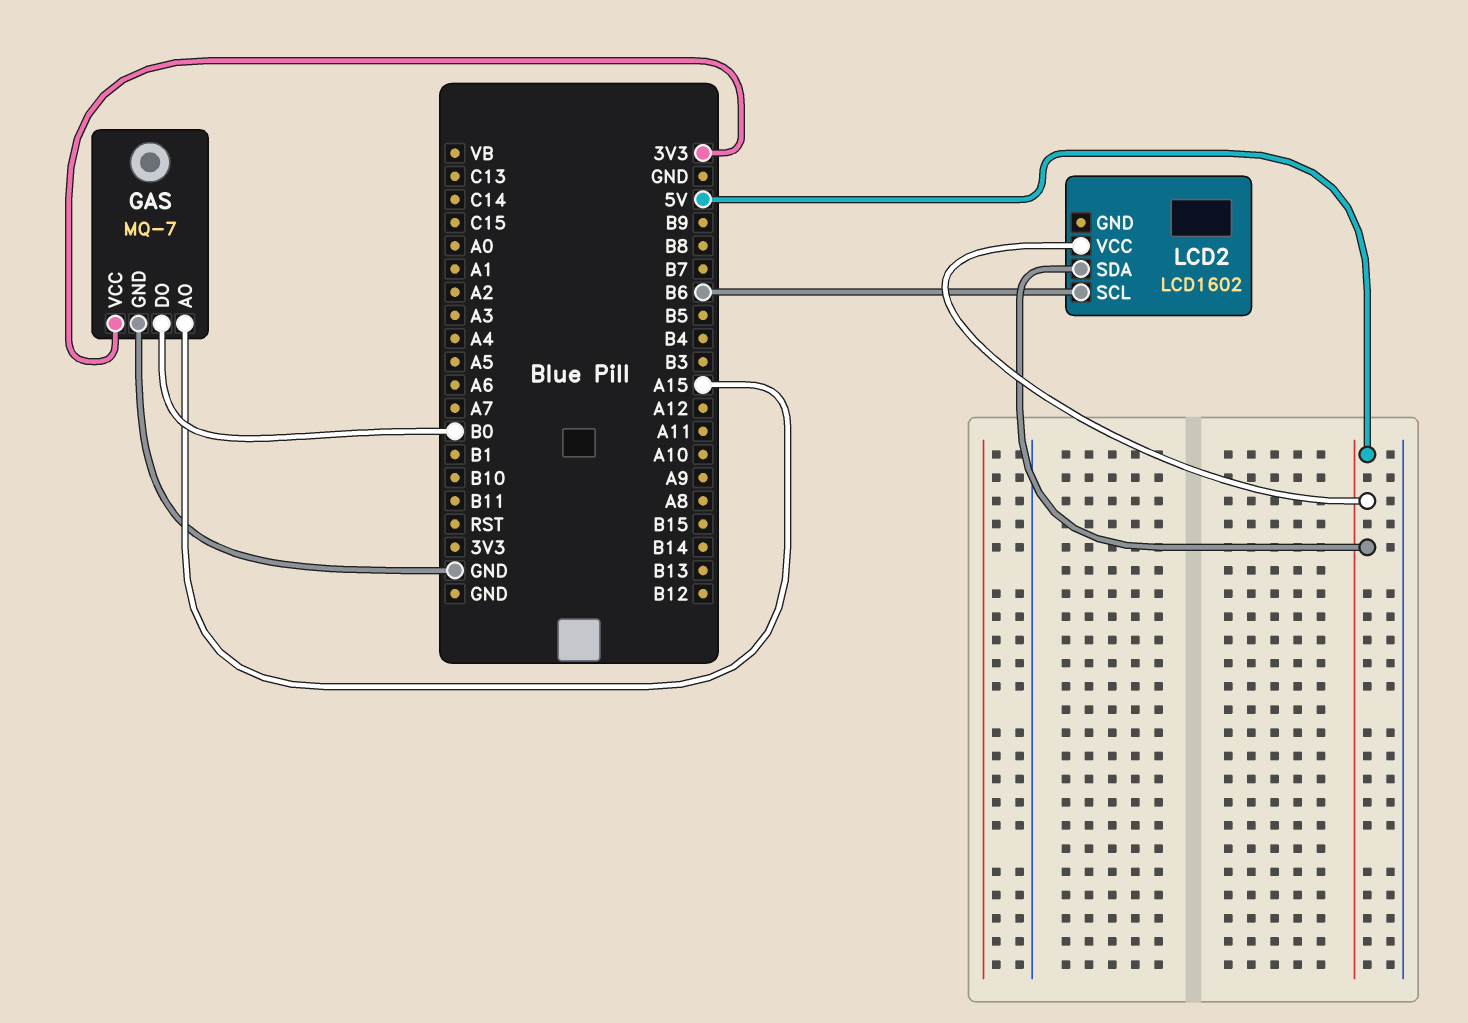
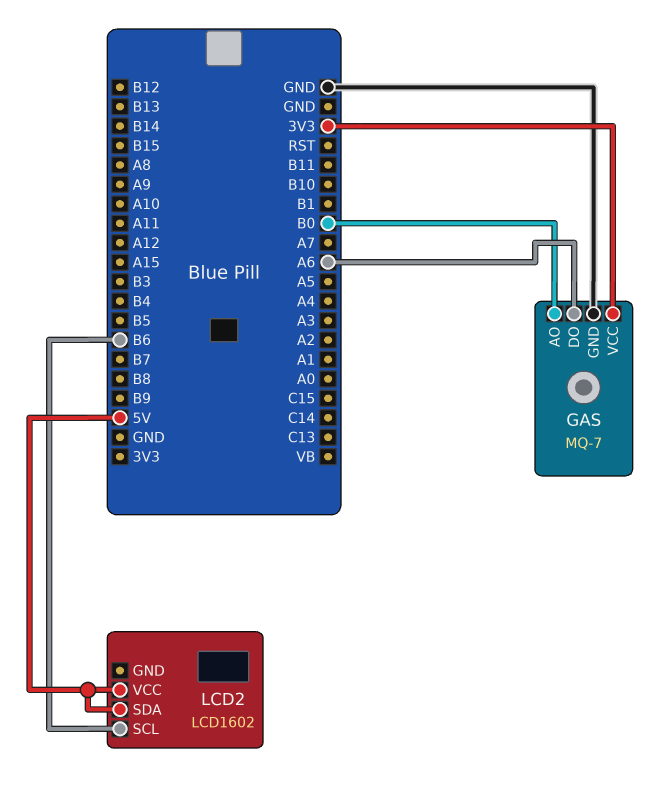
GAS pin AO: A15 -> B0
GAS pin DO: B0 -> A6

